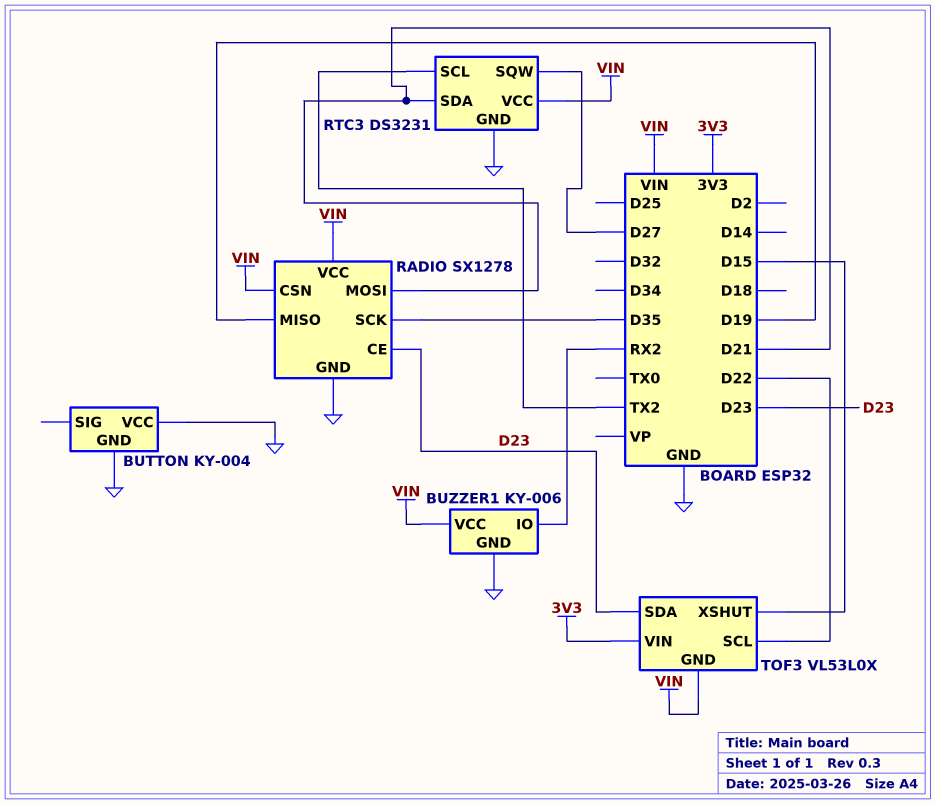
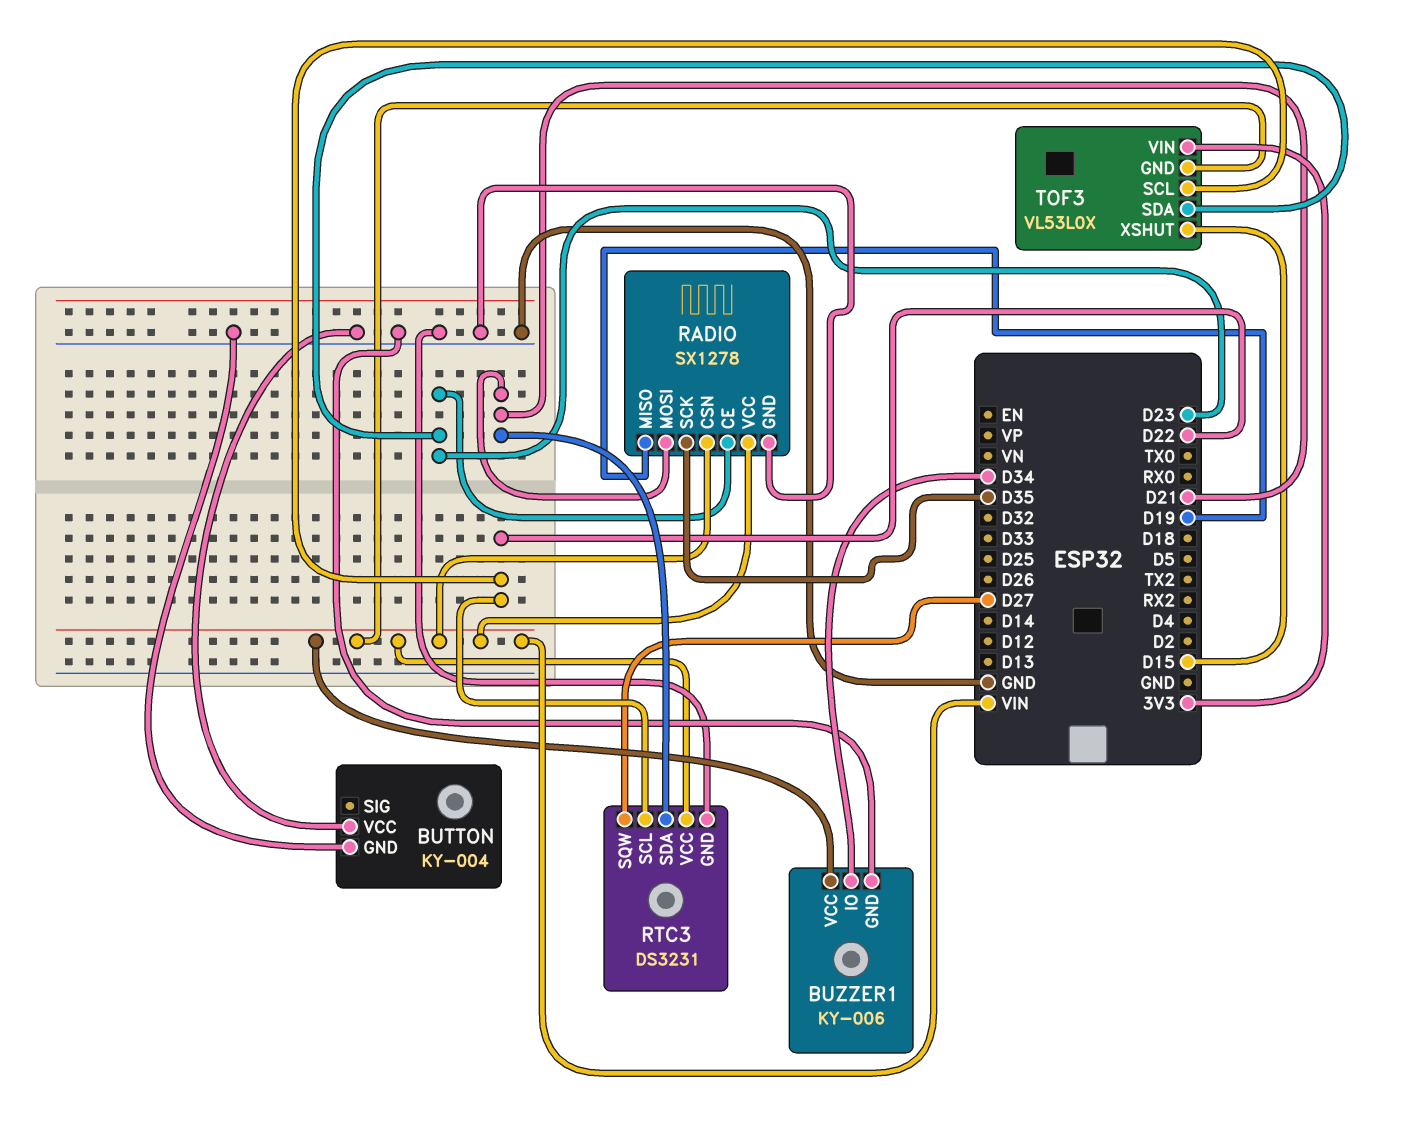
BUZZER1 pin IO: RX2 -> D34
RTC3 pin SCL: TX2 -> D22

